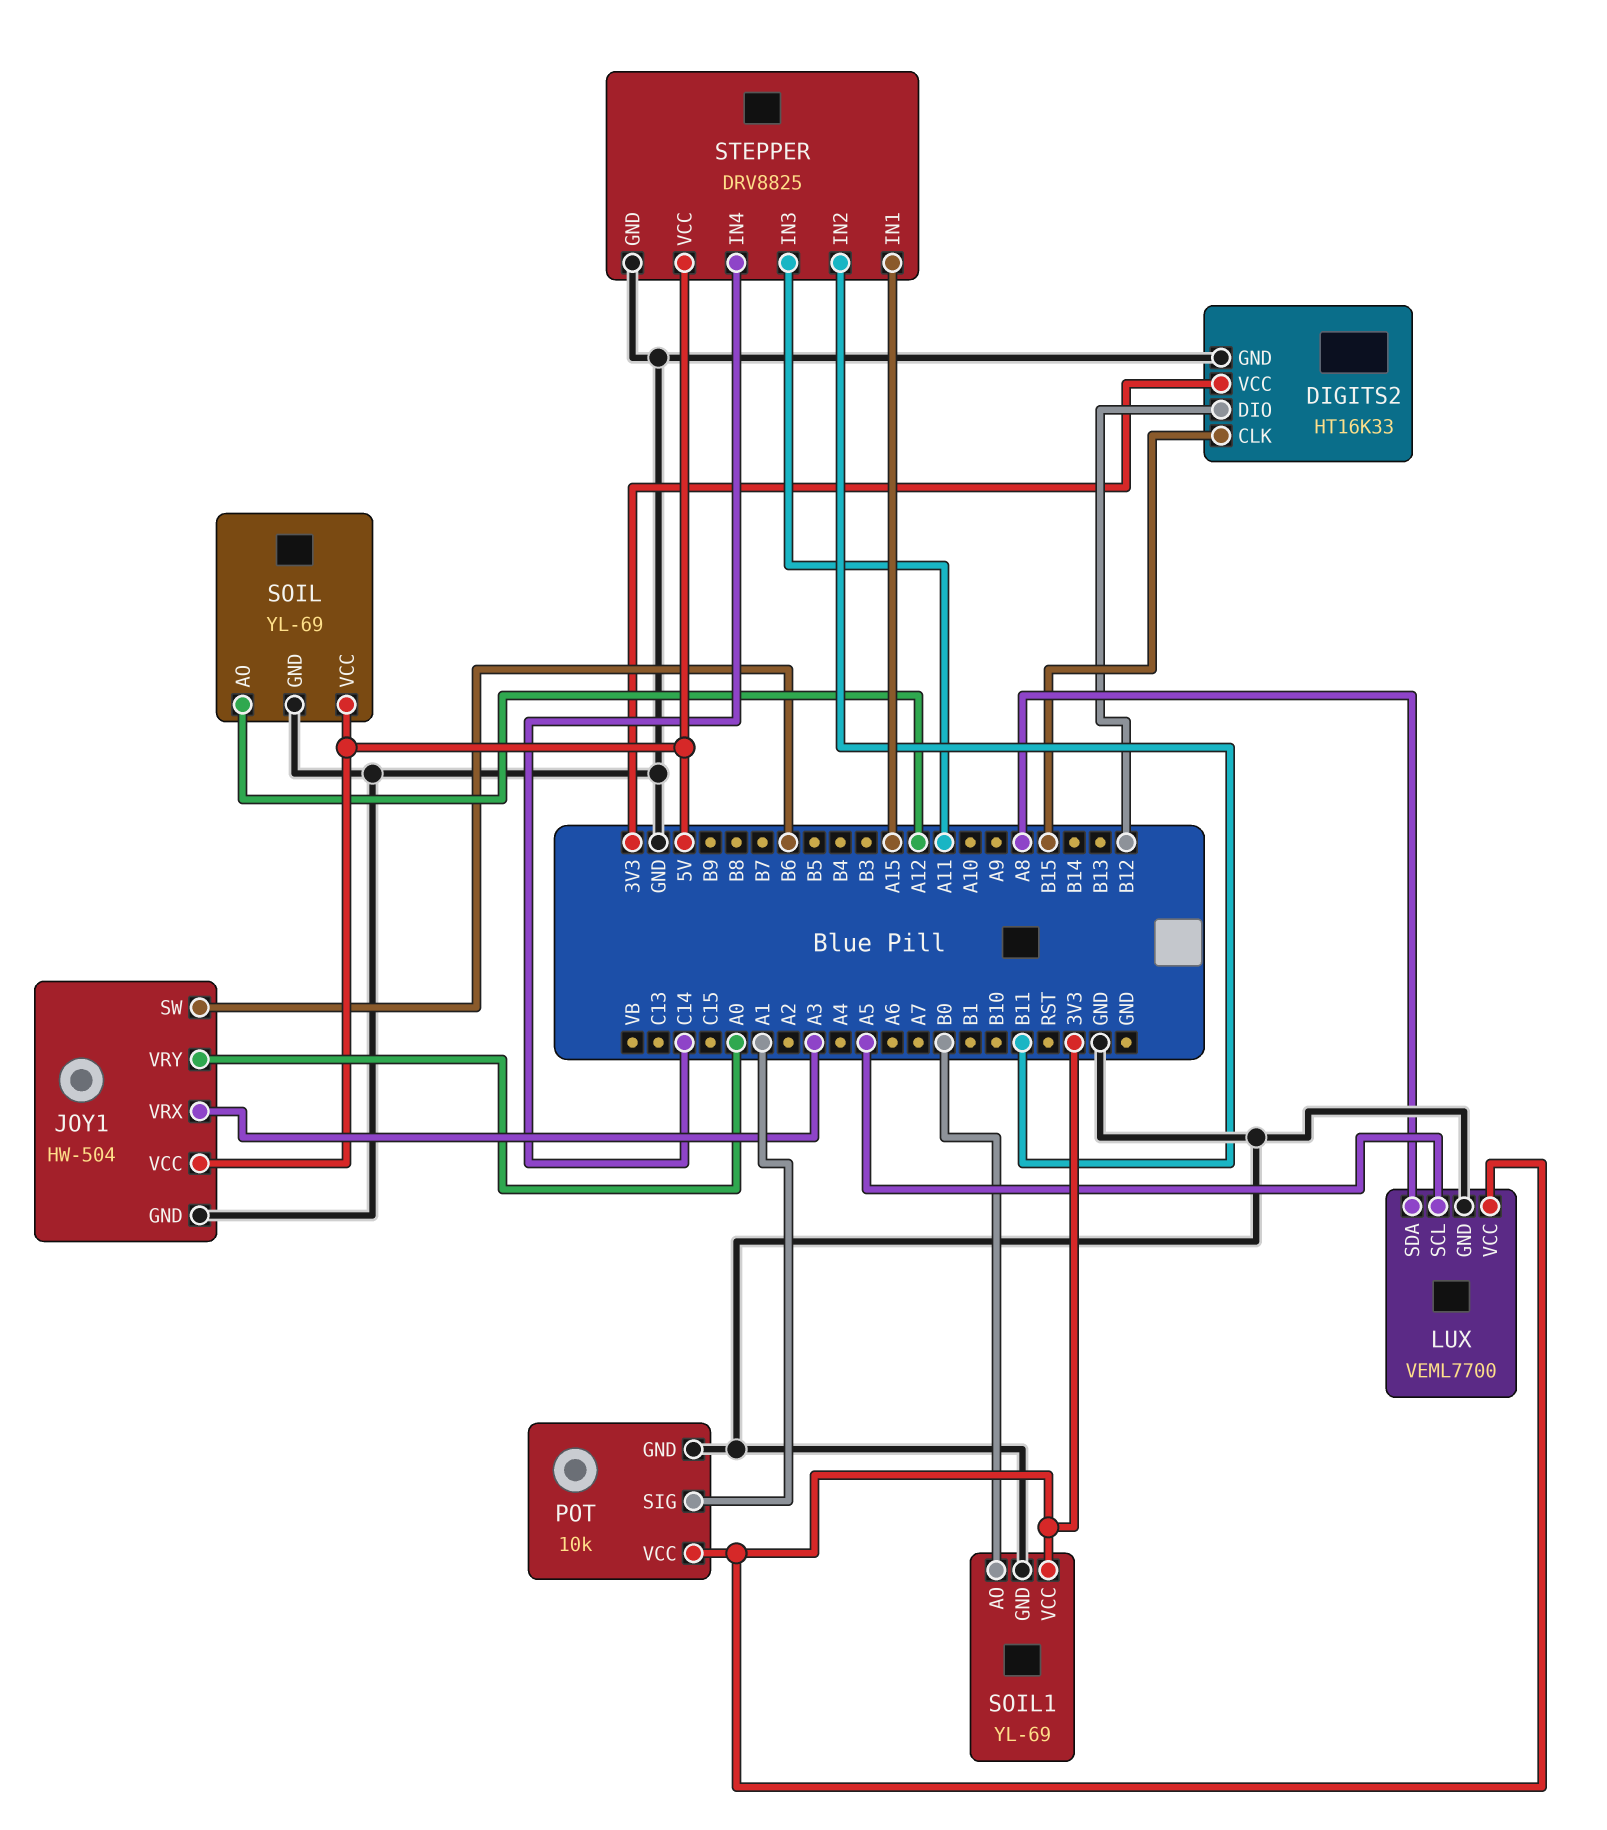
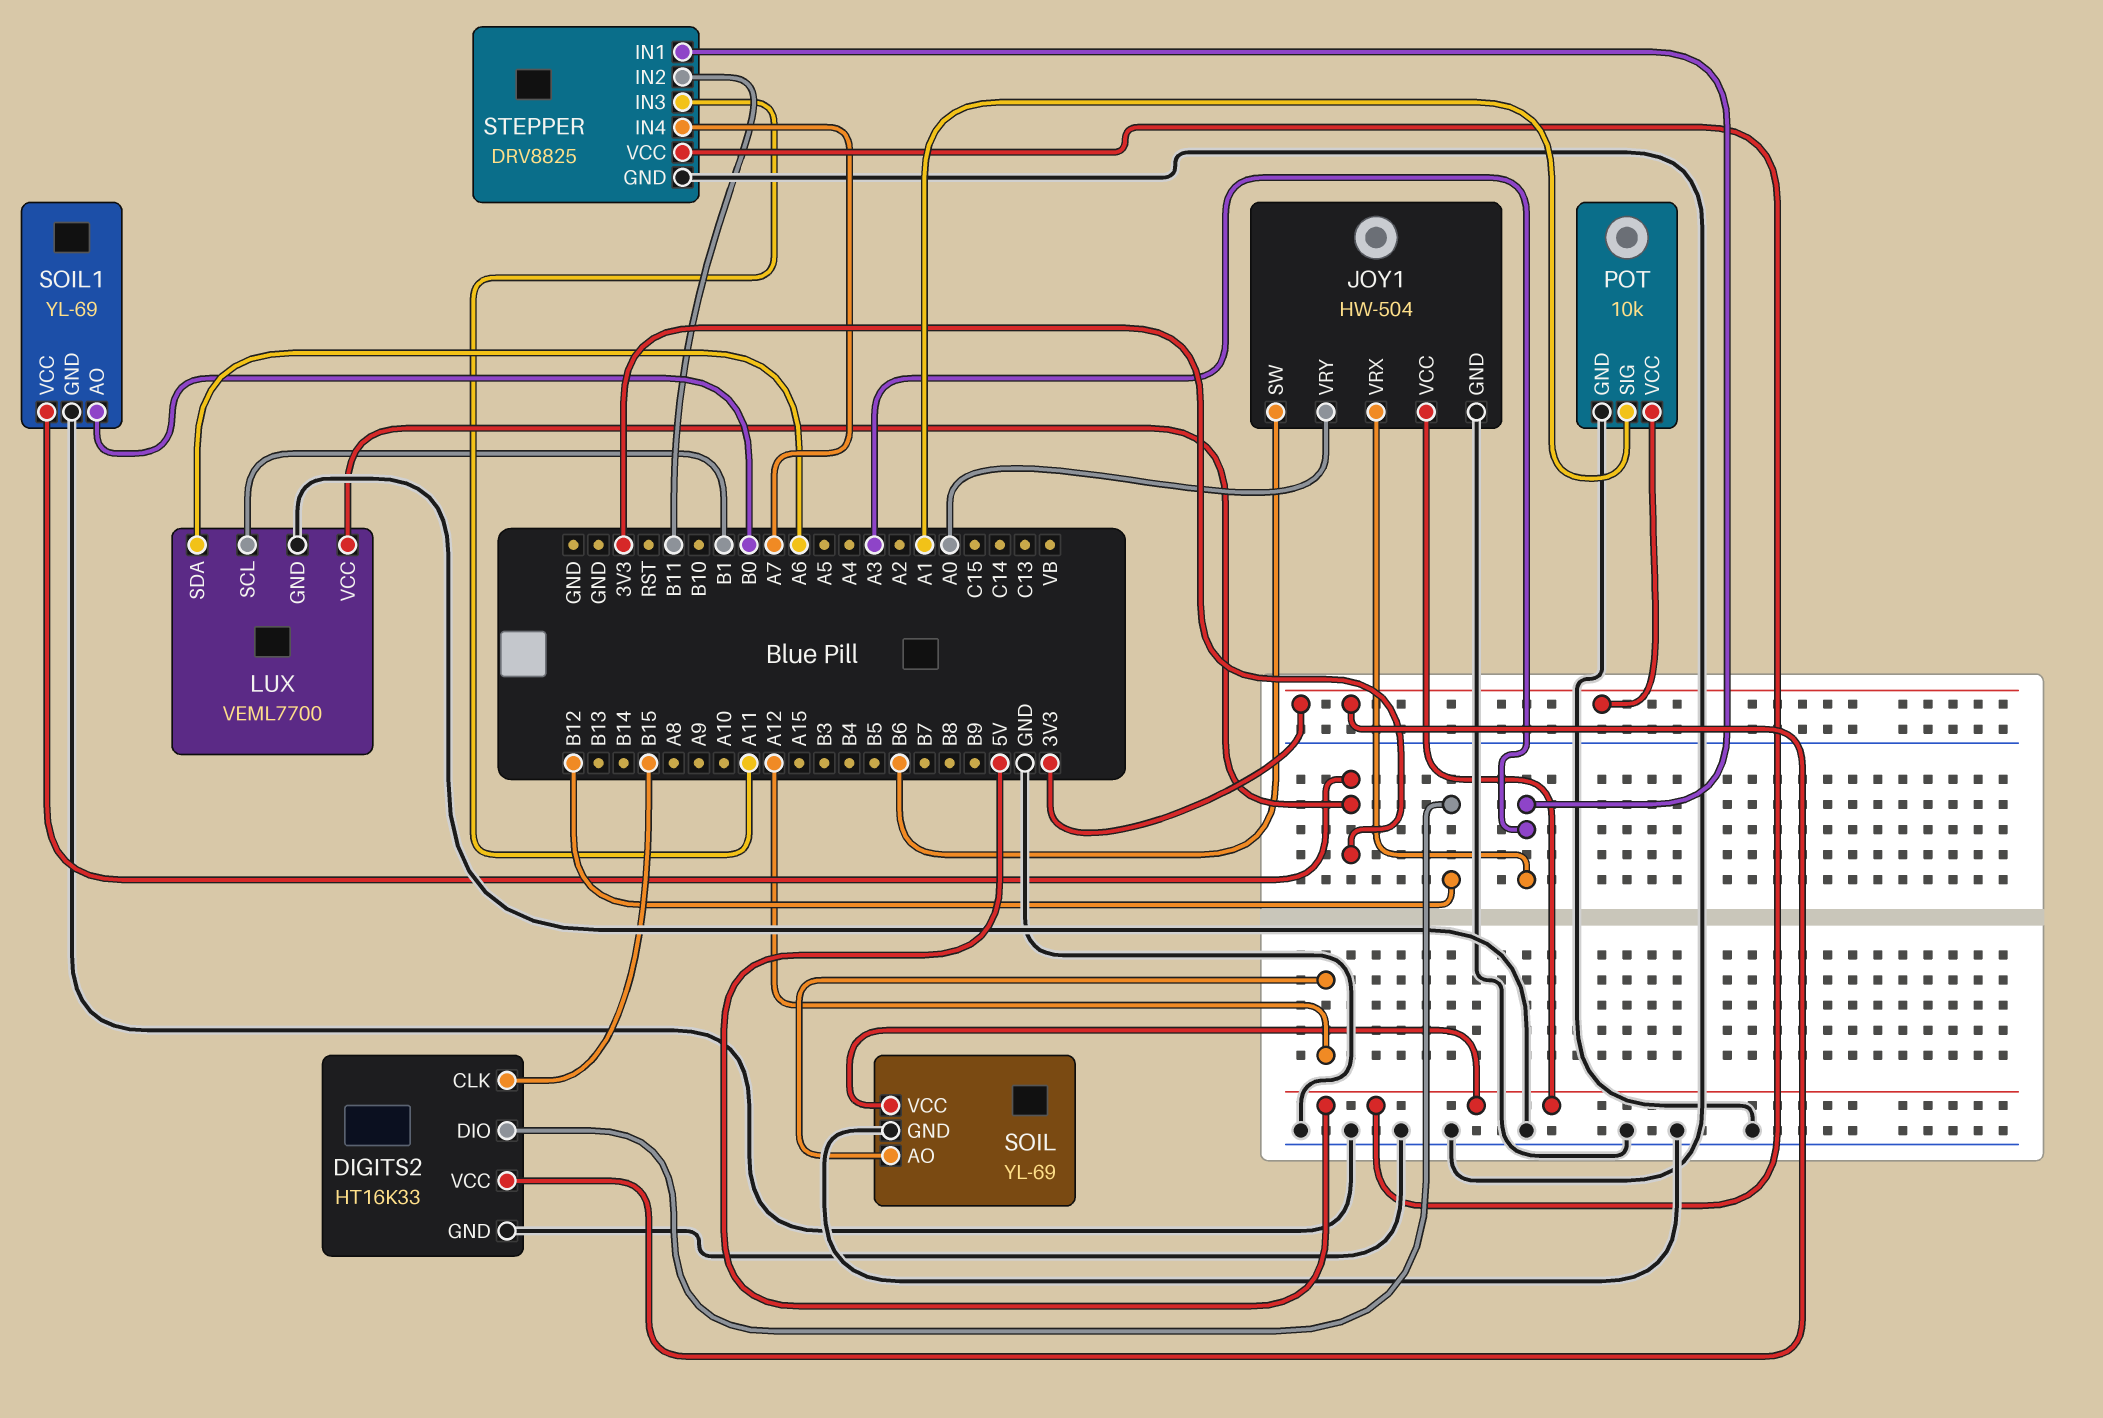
LUX pin SCL: A5 -> B1
LUX pin SDA: A8 -> A6
STEPPER pin IN1: A15 -> A3
STEPPER pin IN4: C14 -> A7

